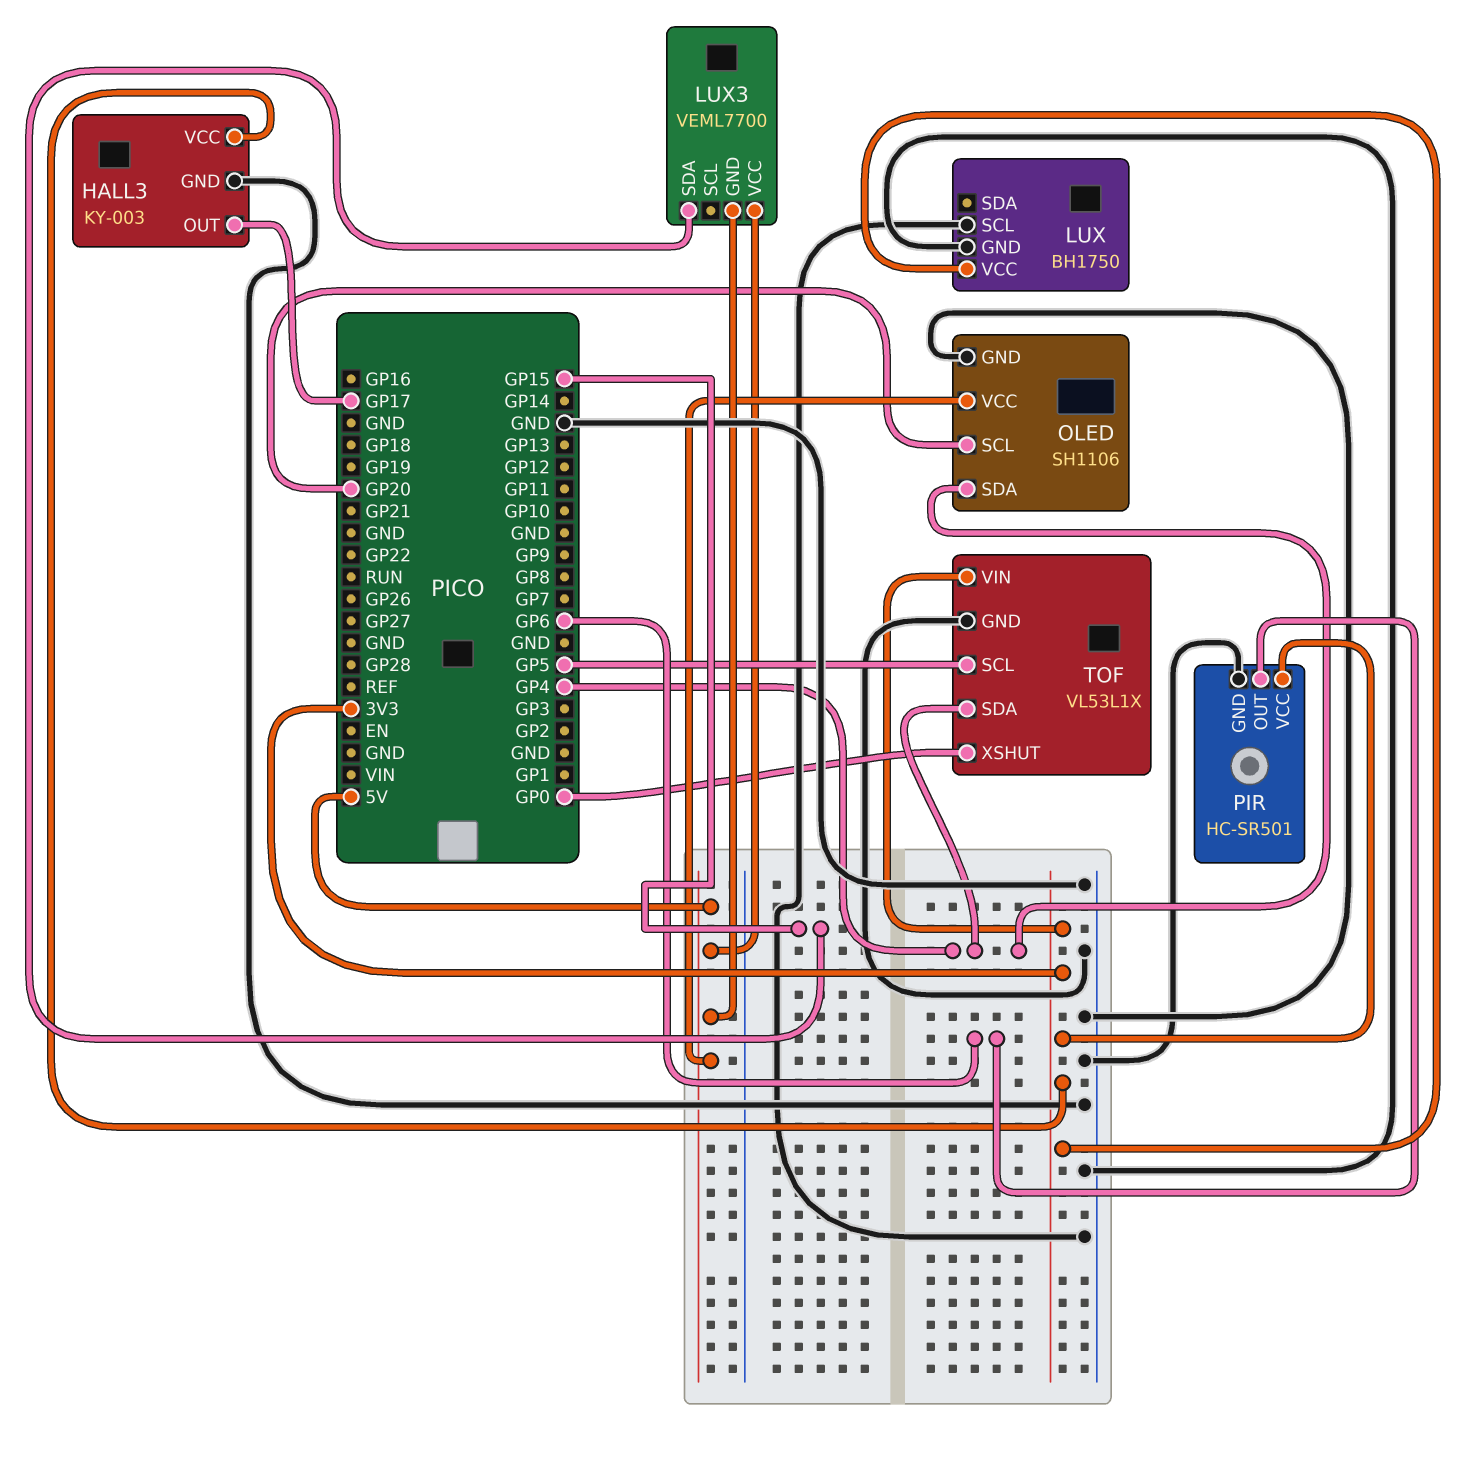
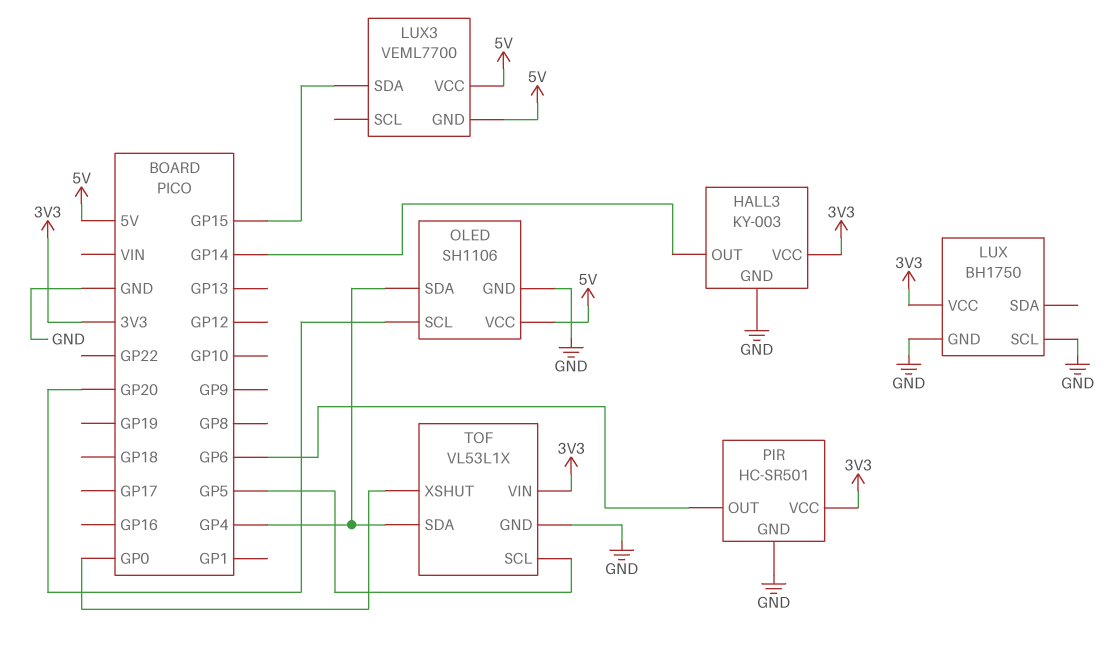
HALL3 pin OUT: GP17 -> GP14

